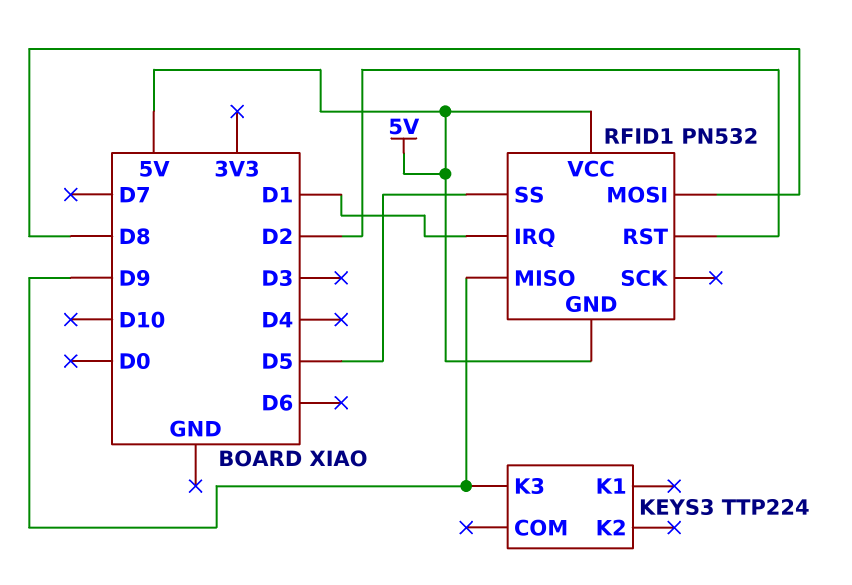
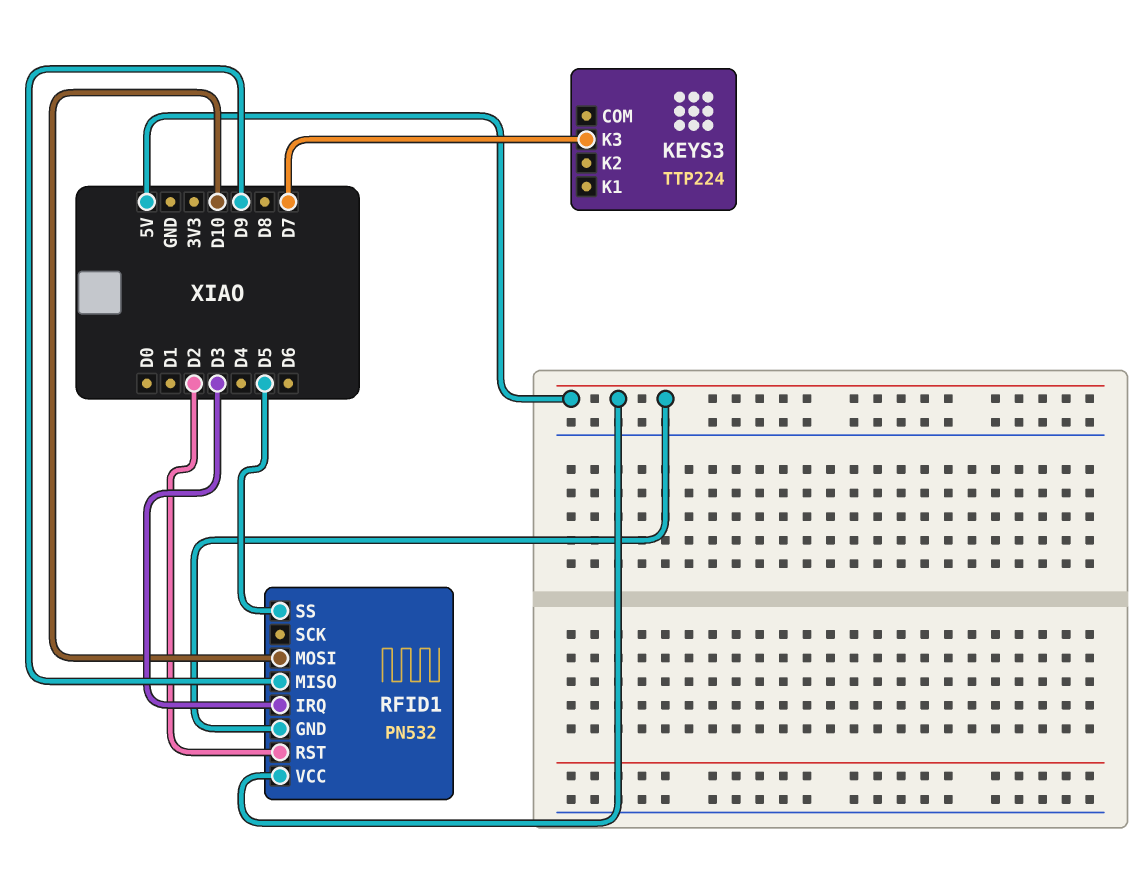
KEYS3 pin K3: D9 -> D7
RFID1 pin IRQ: D1 -> D3
RFID1 pin MOSI: D8 -> D10

